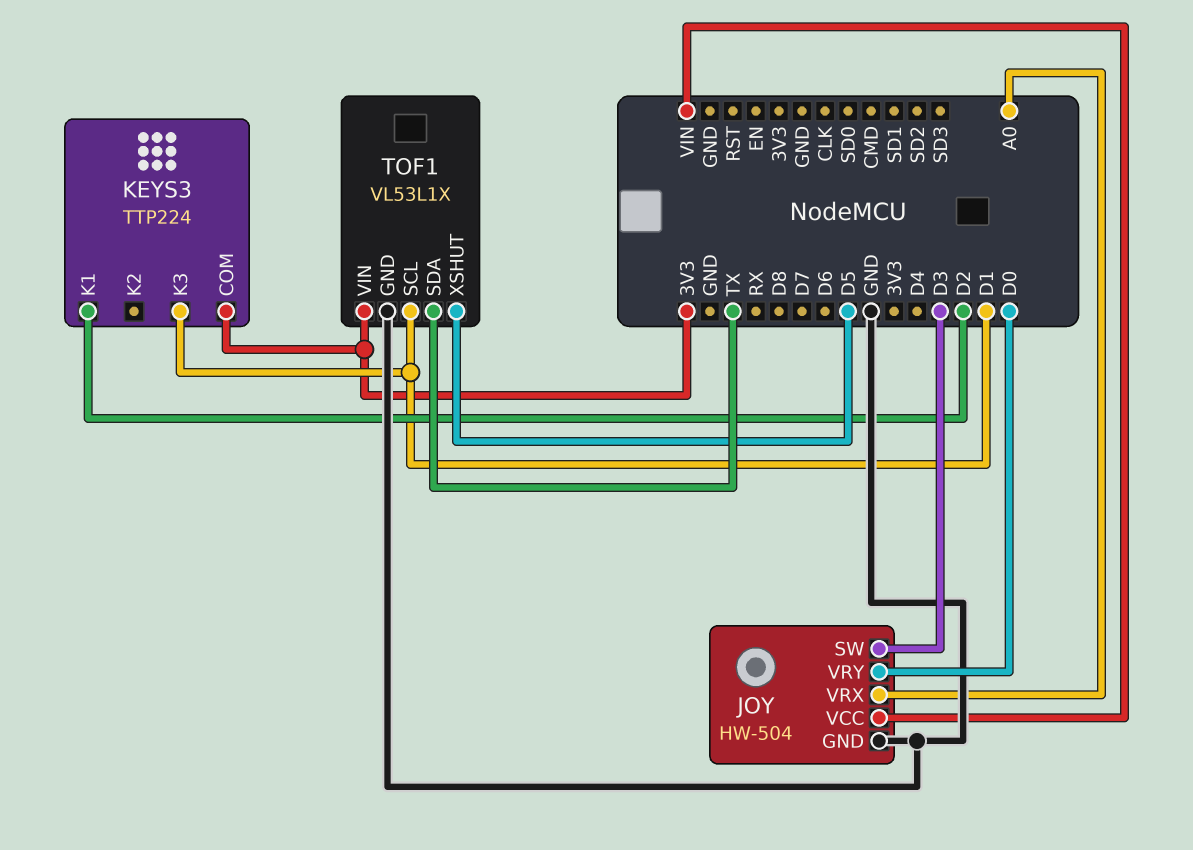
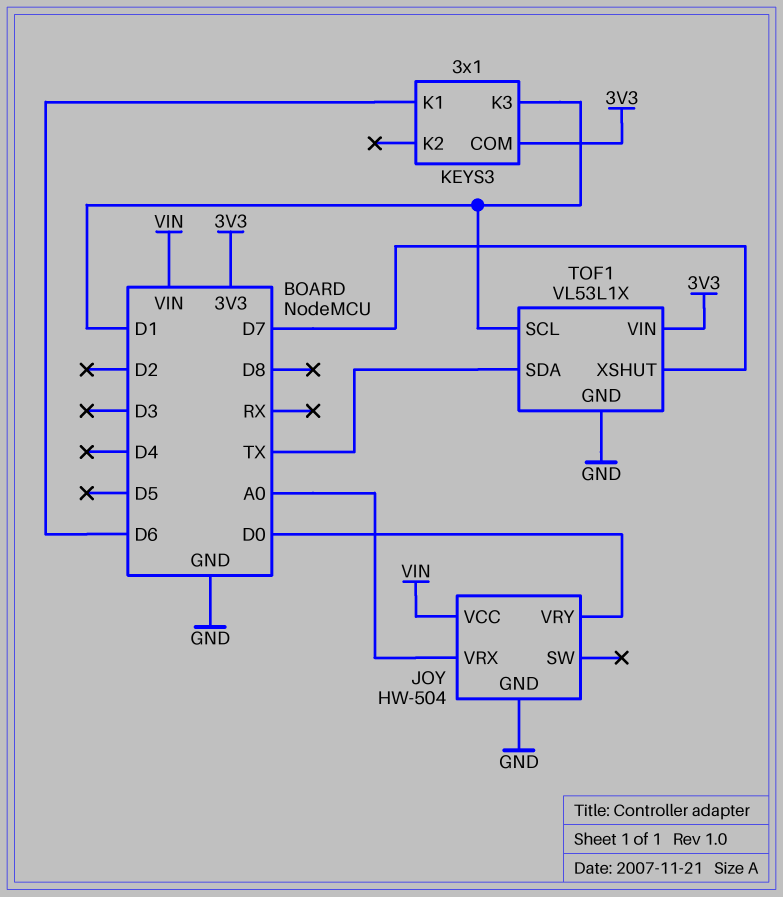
JOY pin SW: D3 -> none
KEYS3: TTP224 -> 3x1
KEYS3 pin K1: D2 -> D6
TOF1 pin XSHUT: D5 -> D7

